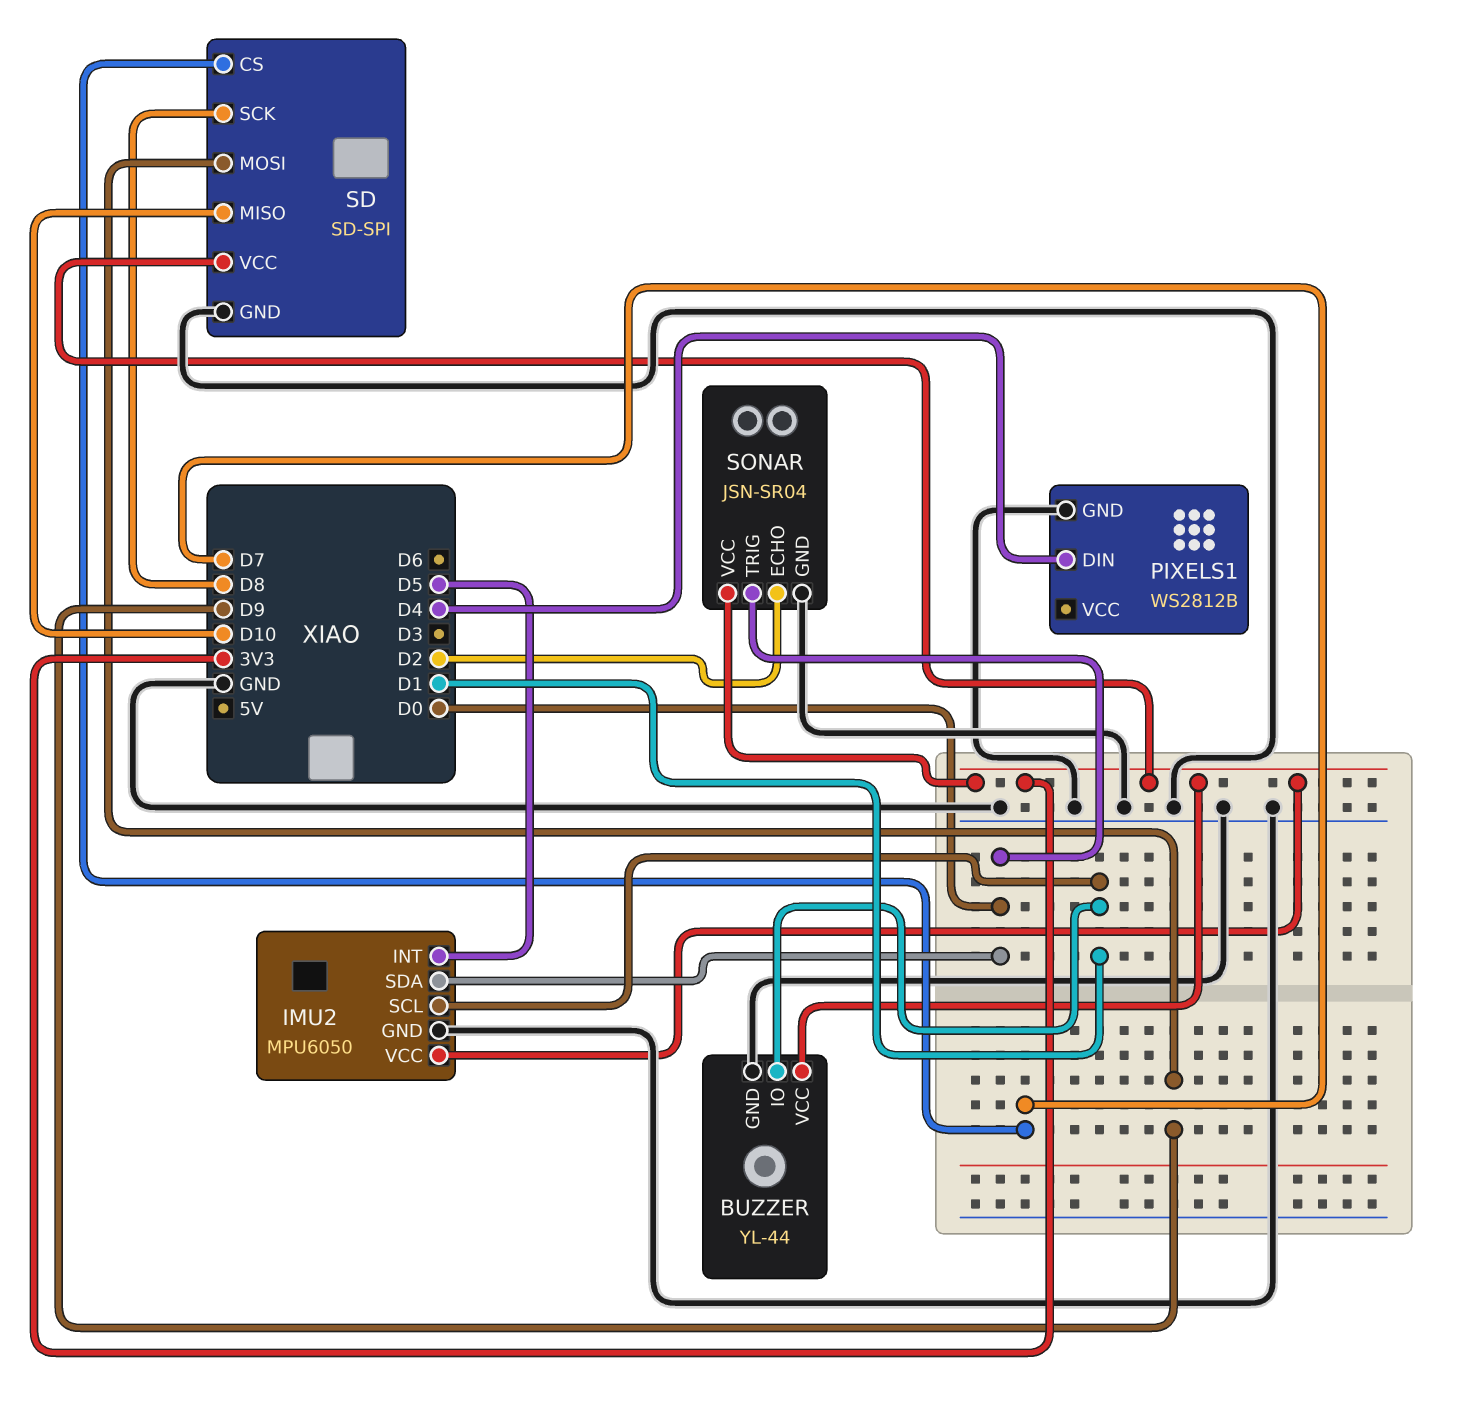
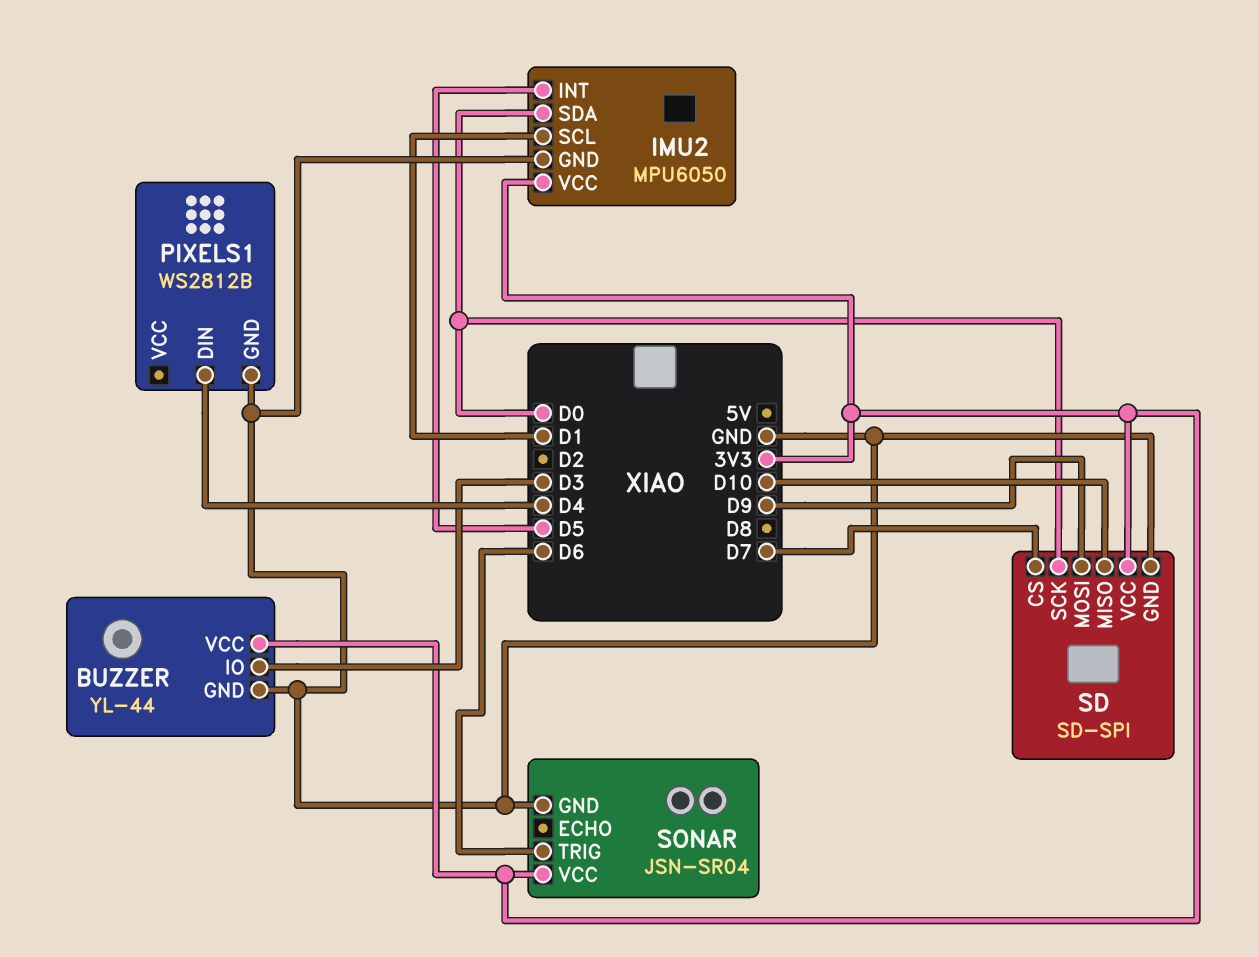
BUZZER pin IO: D1 -> D3
SD pin SCK: D8 -> D0
SONAR pin ECHO: D2 -> none
SONAR pin TRIG: D0 -> D6

